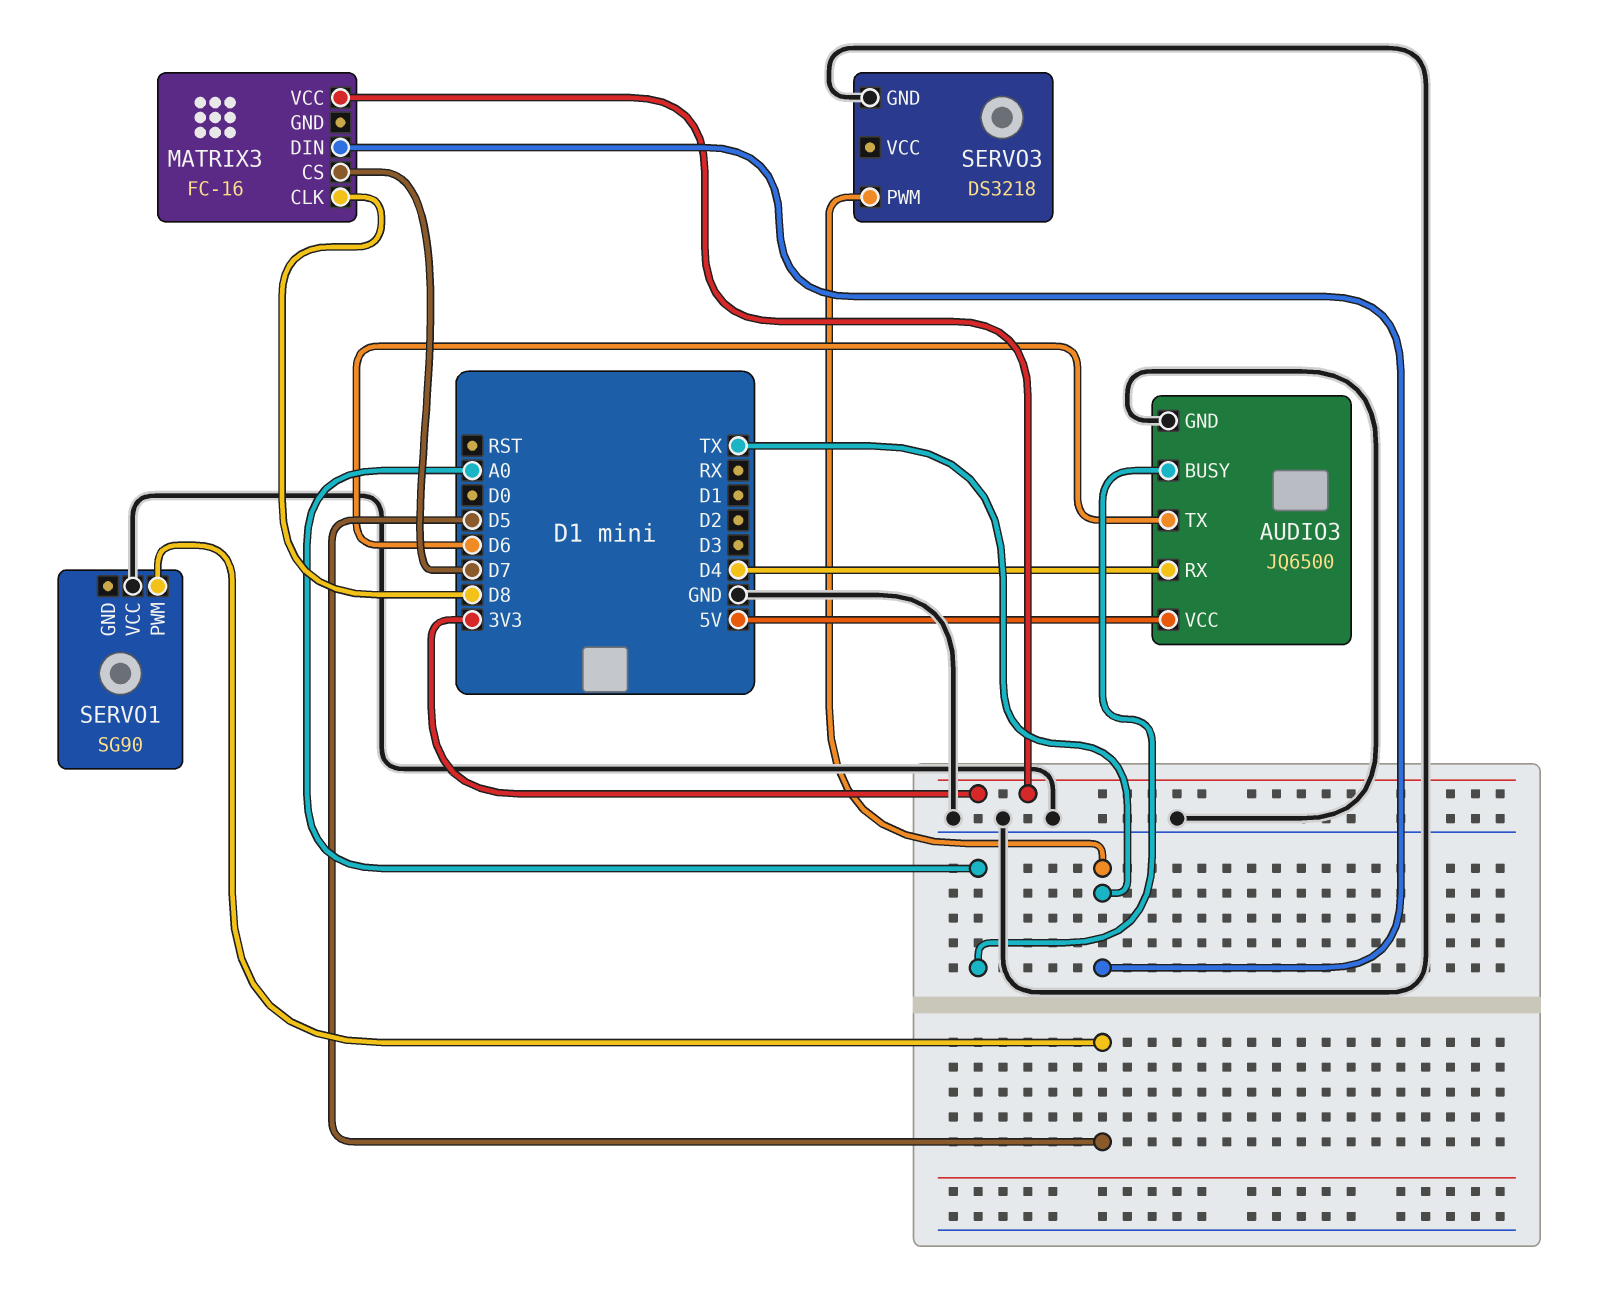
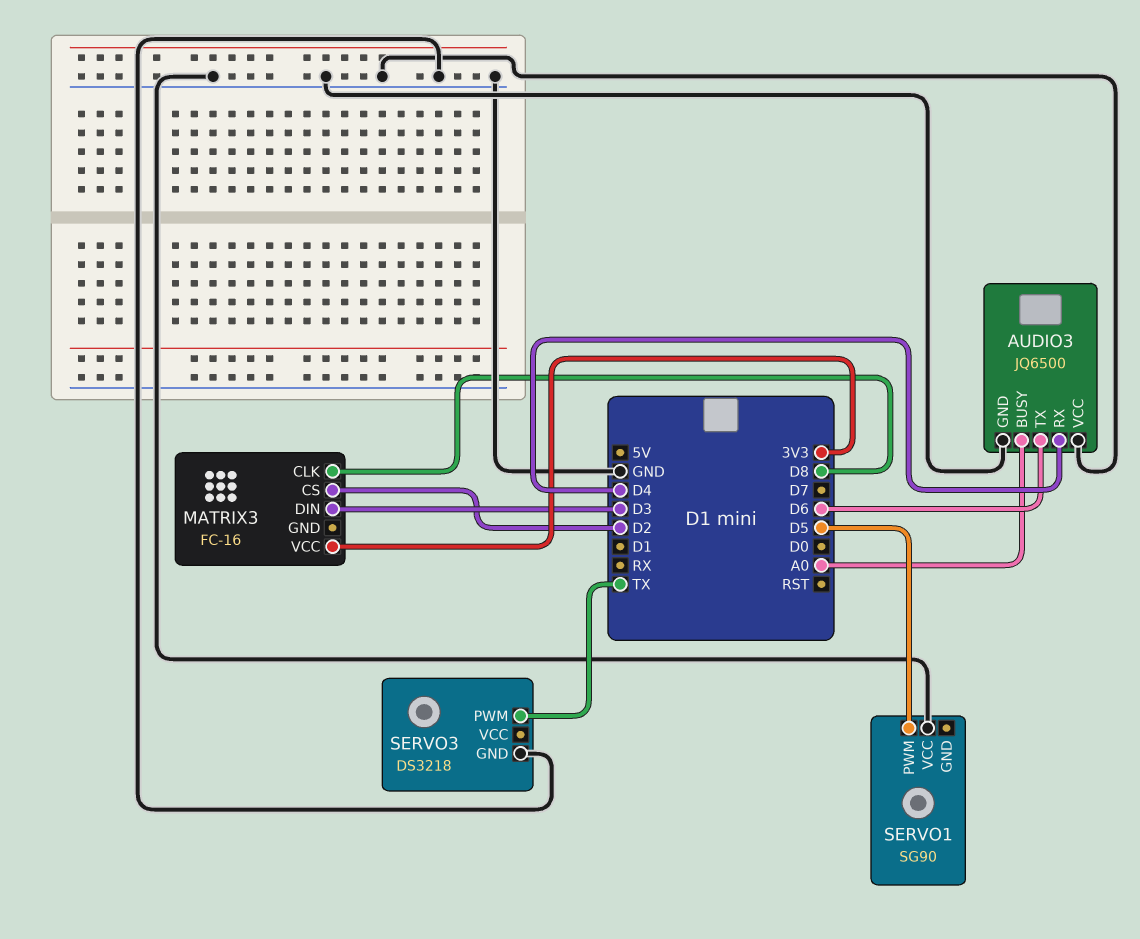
AUDIO3 pin VCC: 5V -> GND
MATRIX3 pin CS: D7 -> D2
MATRIX3 pin DIN: TX -> D3

